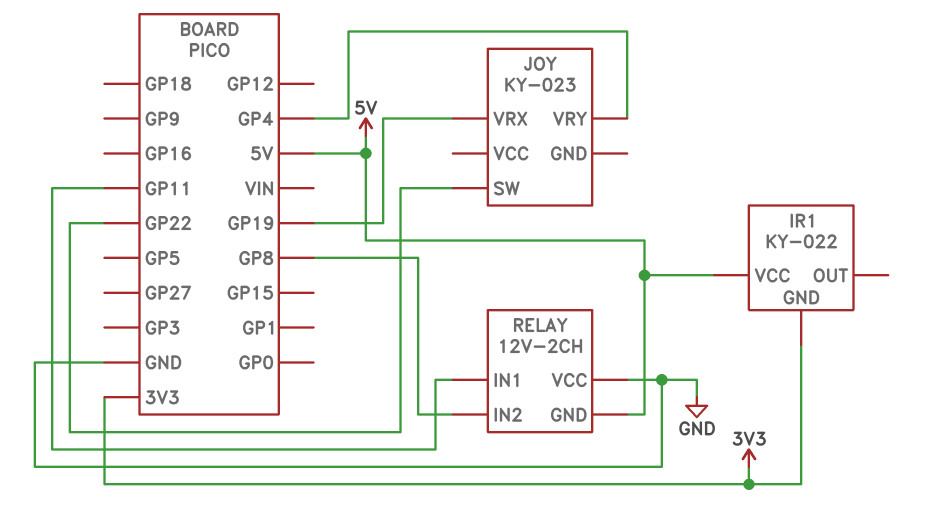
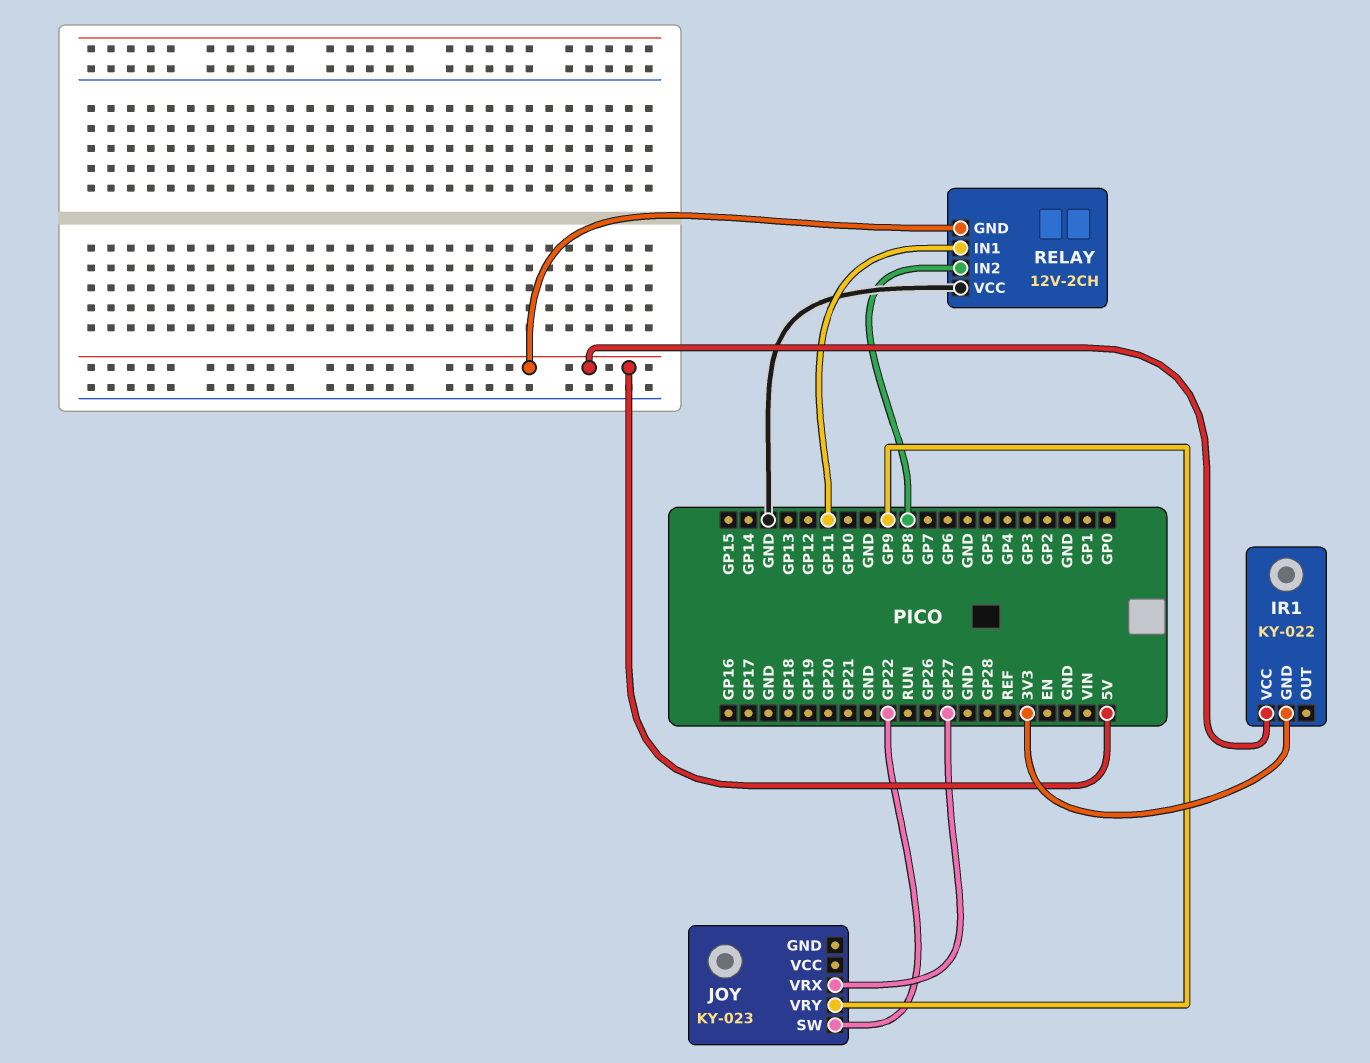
JOY pin VRX: GP19 -> GP27
JOY pin VRY: GP4 -> GP9

